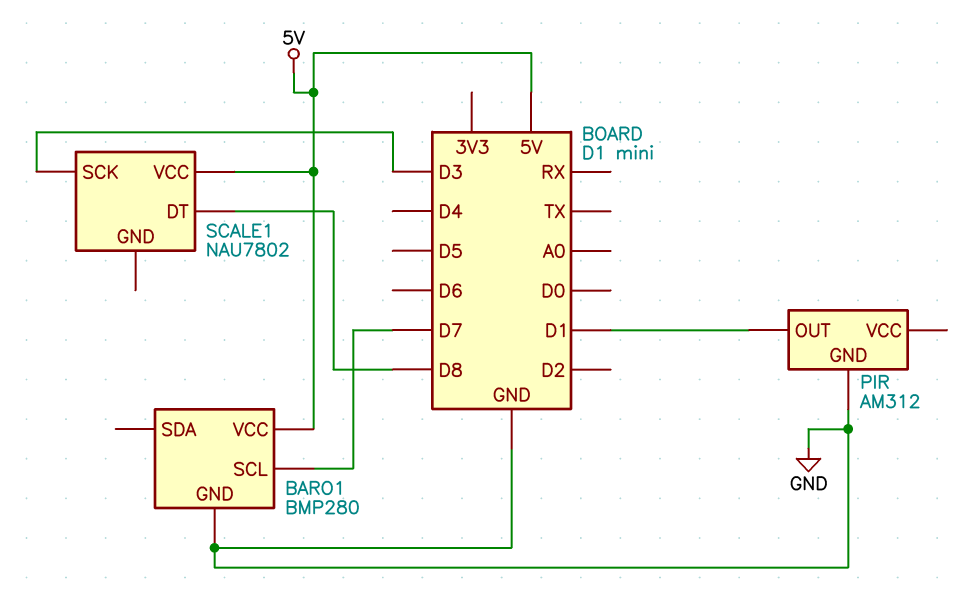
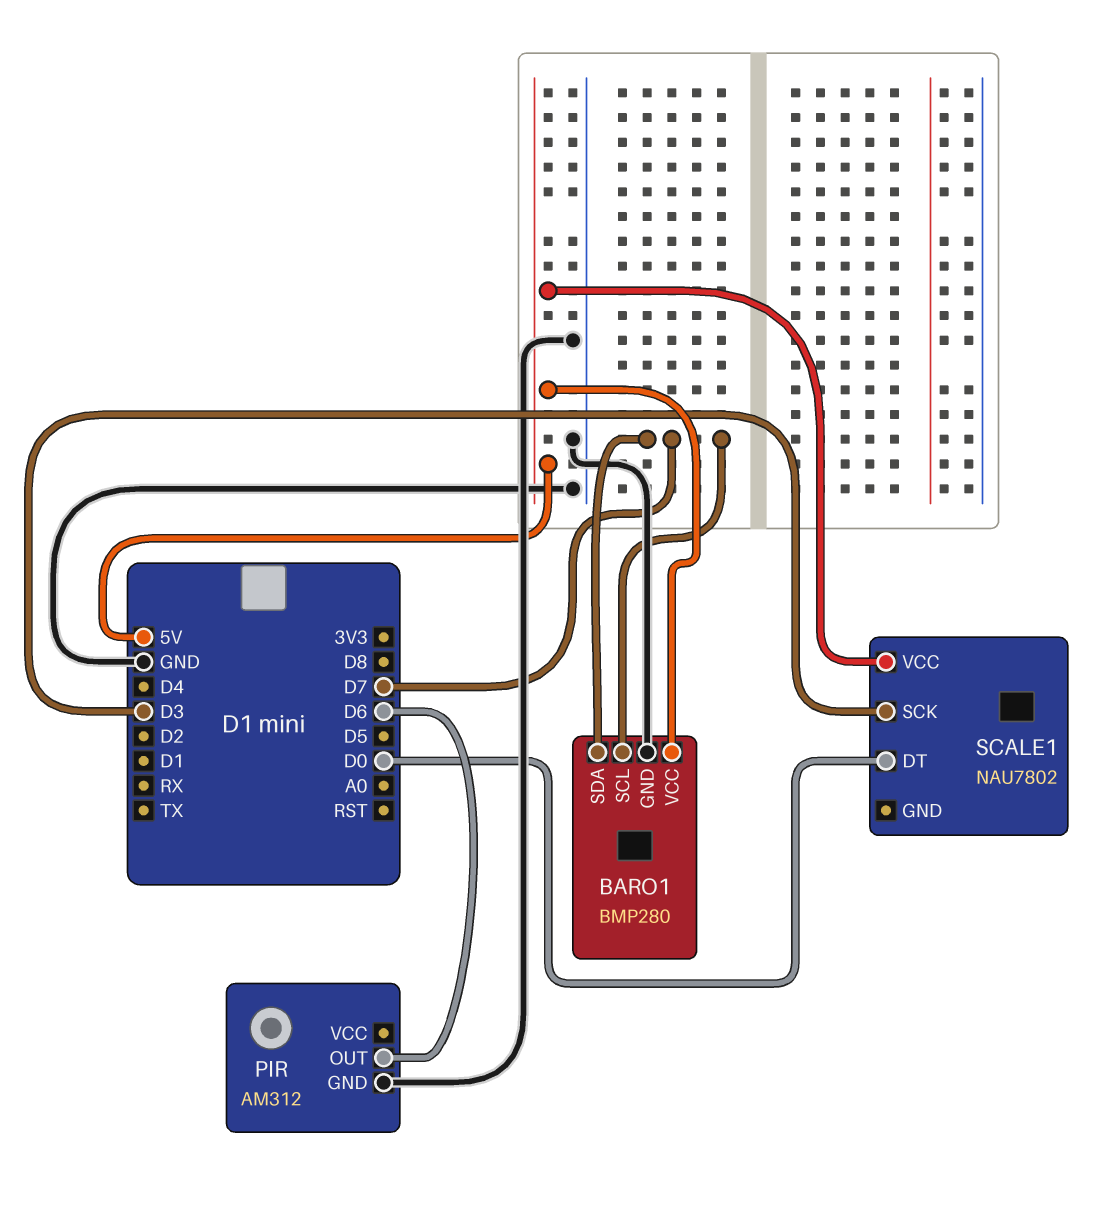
BARO1 pin SDA: none -> D7
PIR pin OUT: D1 -> D6
SCALE1 pin DT: D8 -> D0

